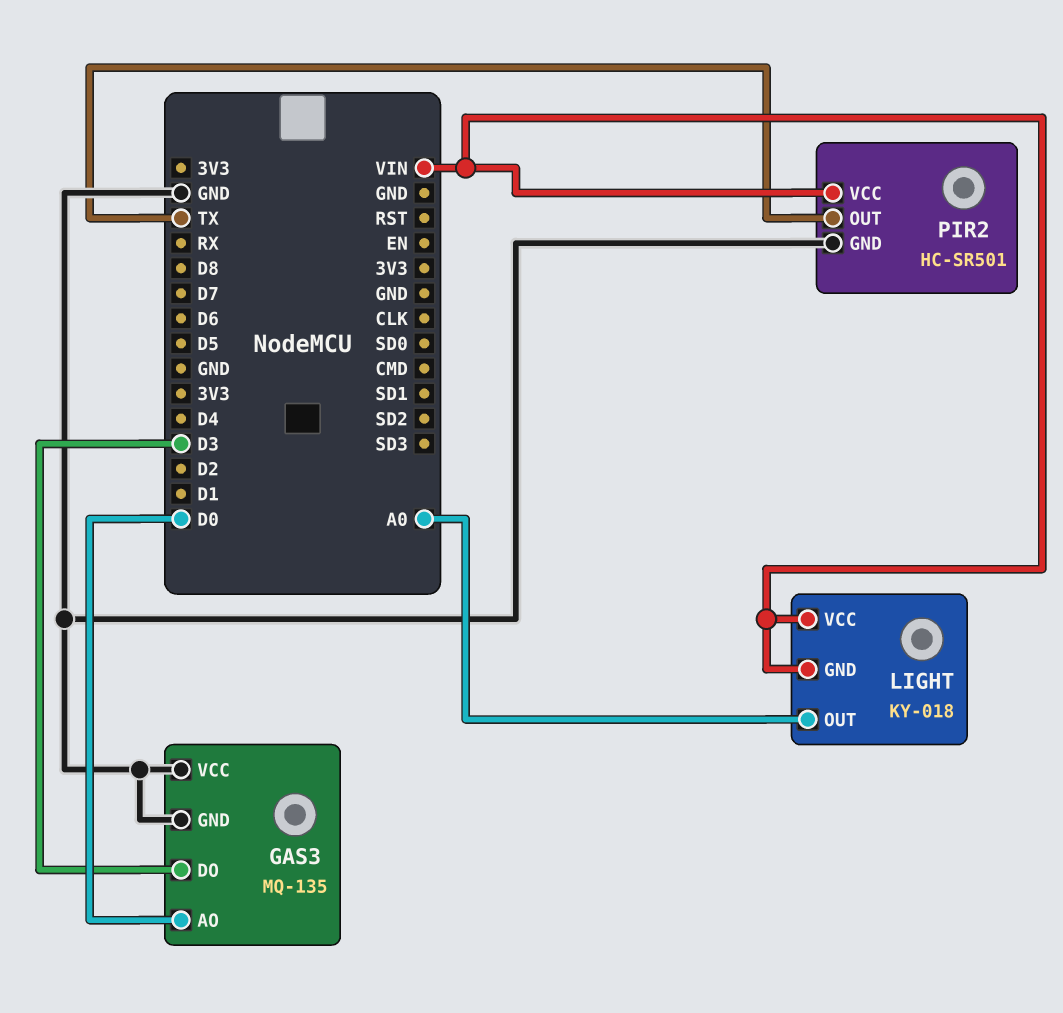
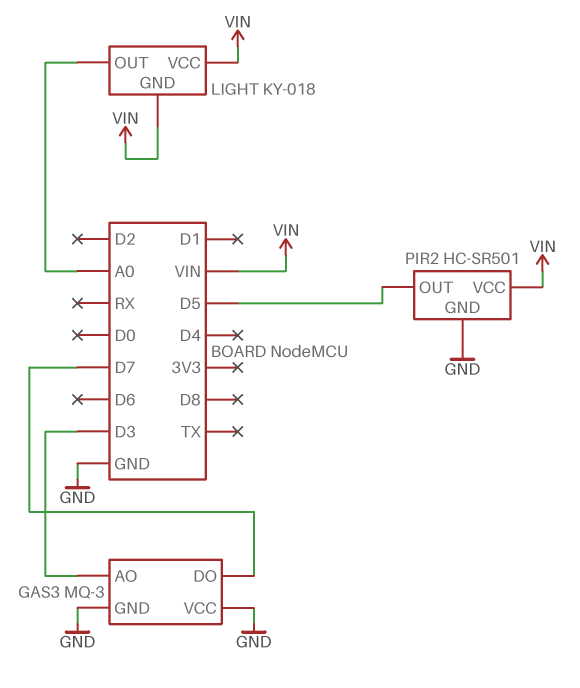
GAS3: MQ-135 -> MQ-3
GAS3 pin AO: D0 -> D3
GAS3 pin DO: D3 -> D7
PIR2 pin OUT: TX -> D5

